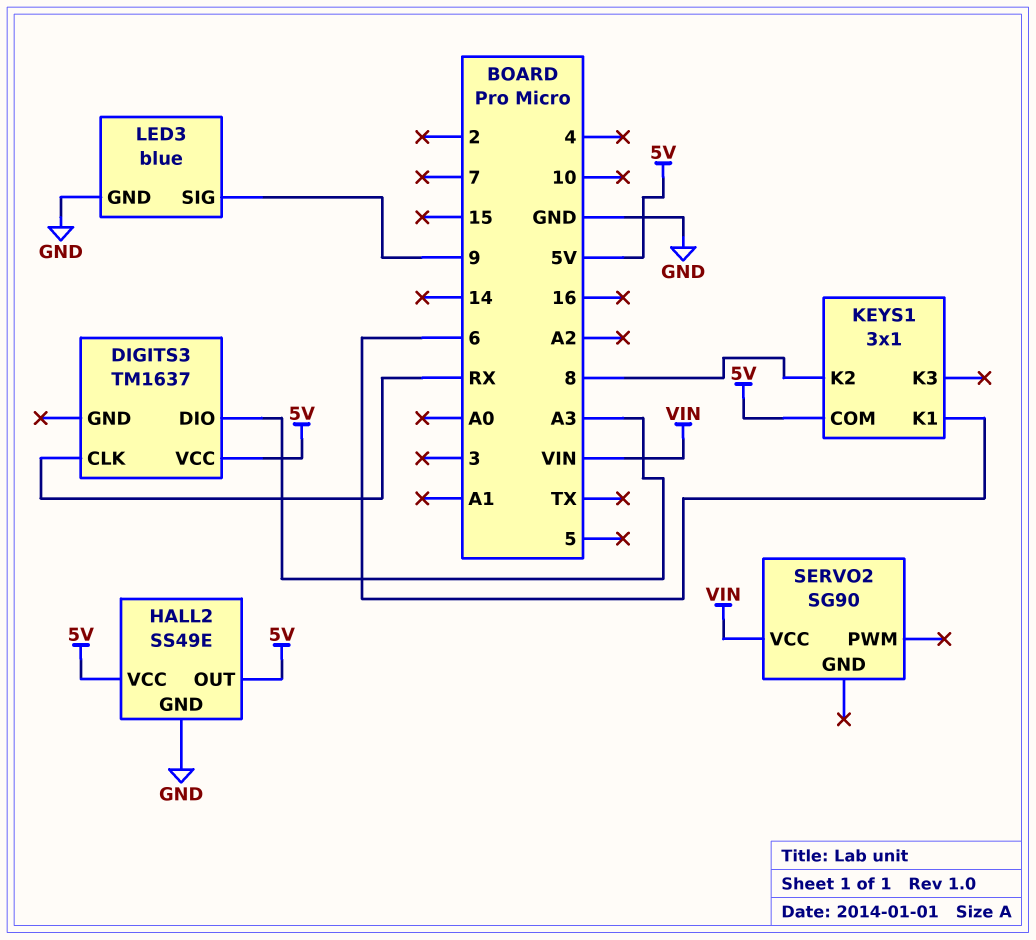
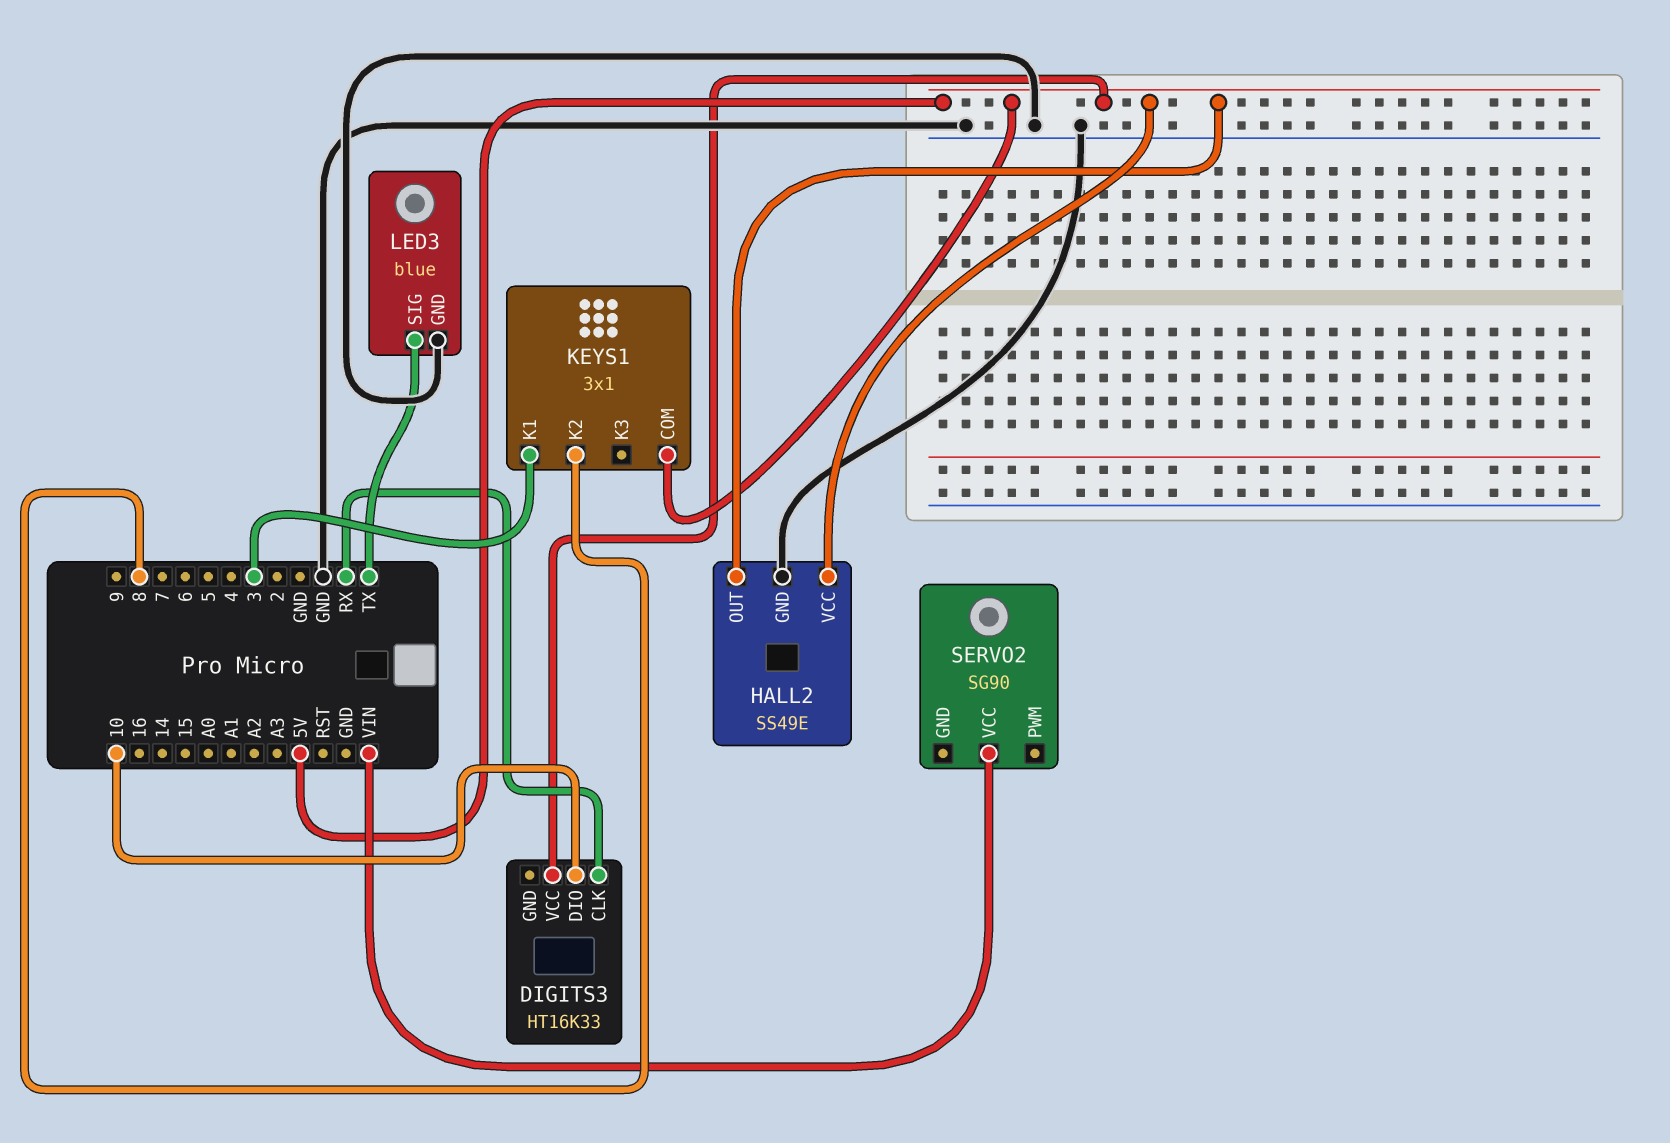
DIGITS3: TM1637 -> HT16K33
DIGITS3 pin DIO: A3 -> 10
KEYS1 pin K1: 6 -> 3
LED3 pin SIG: 9 -> TX

